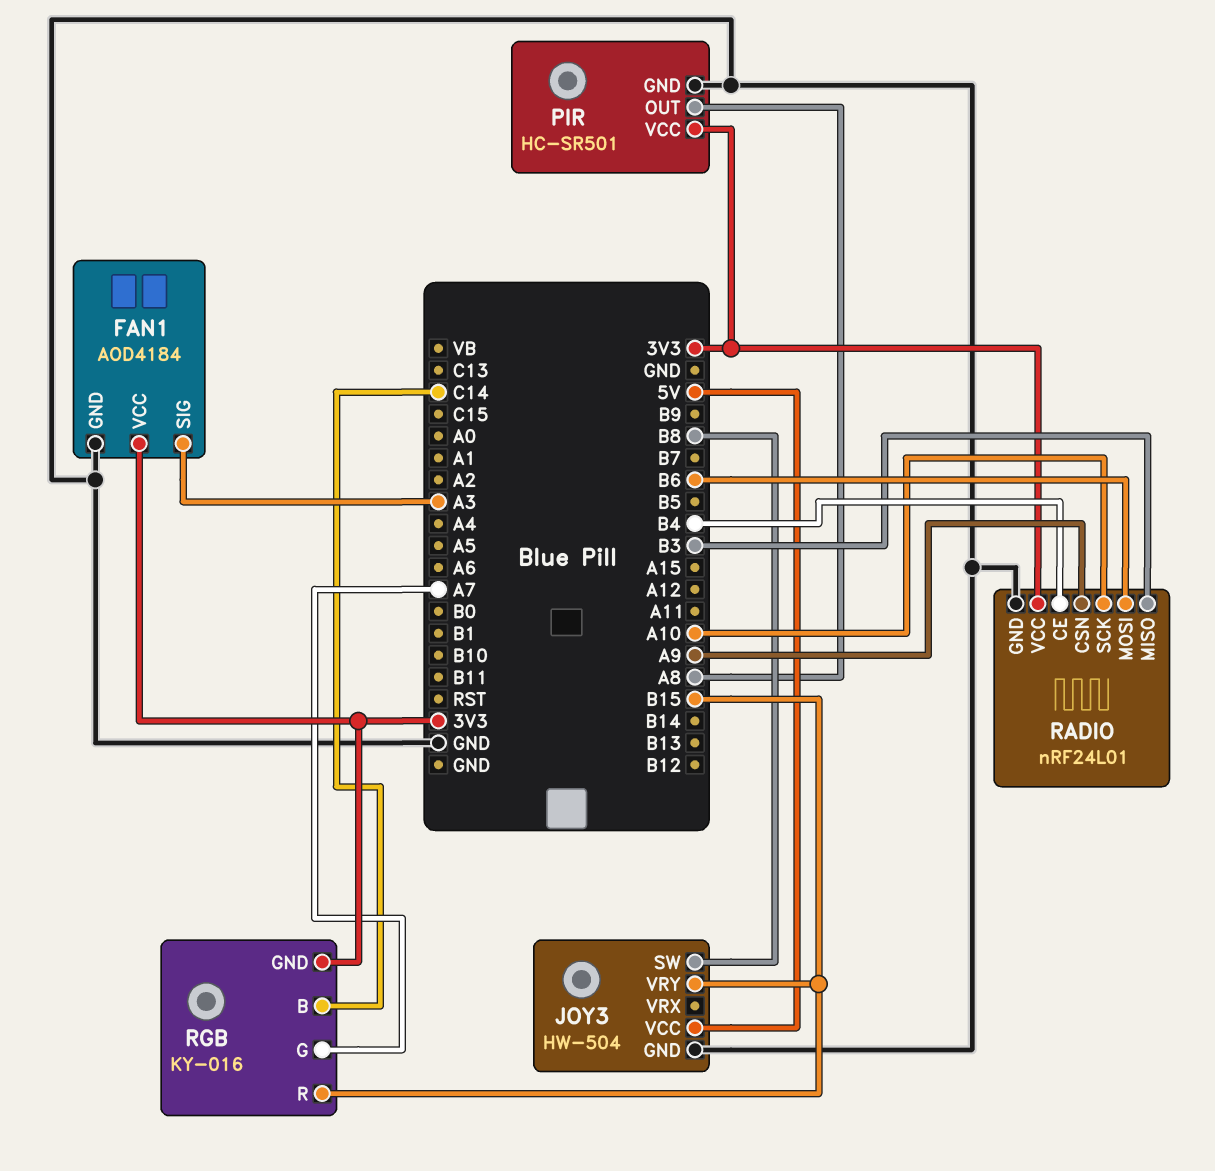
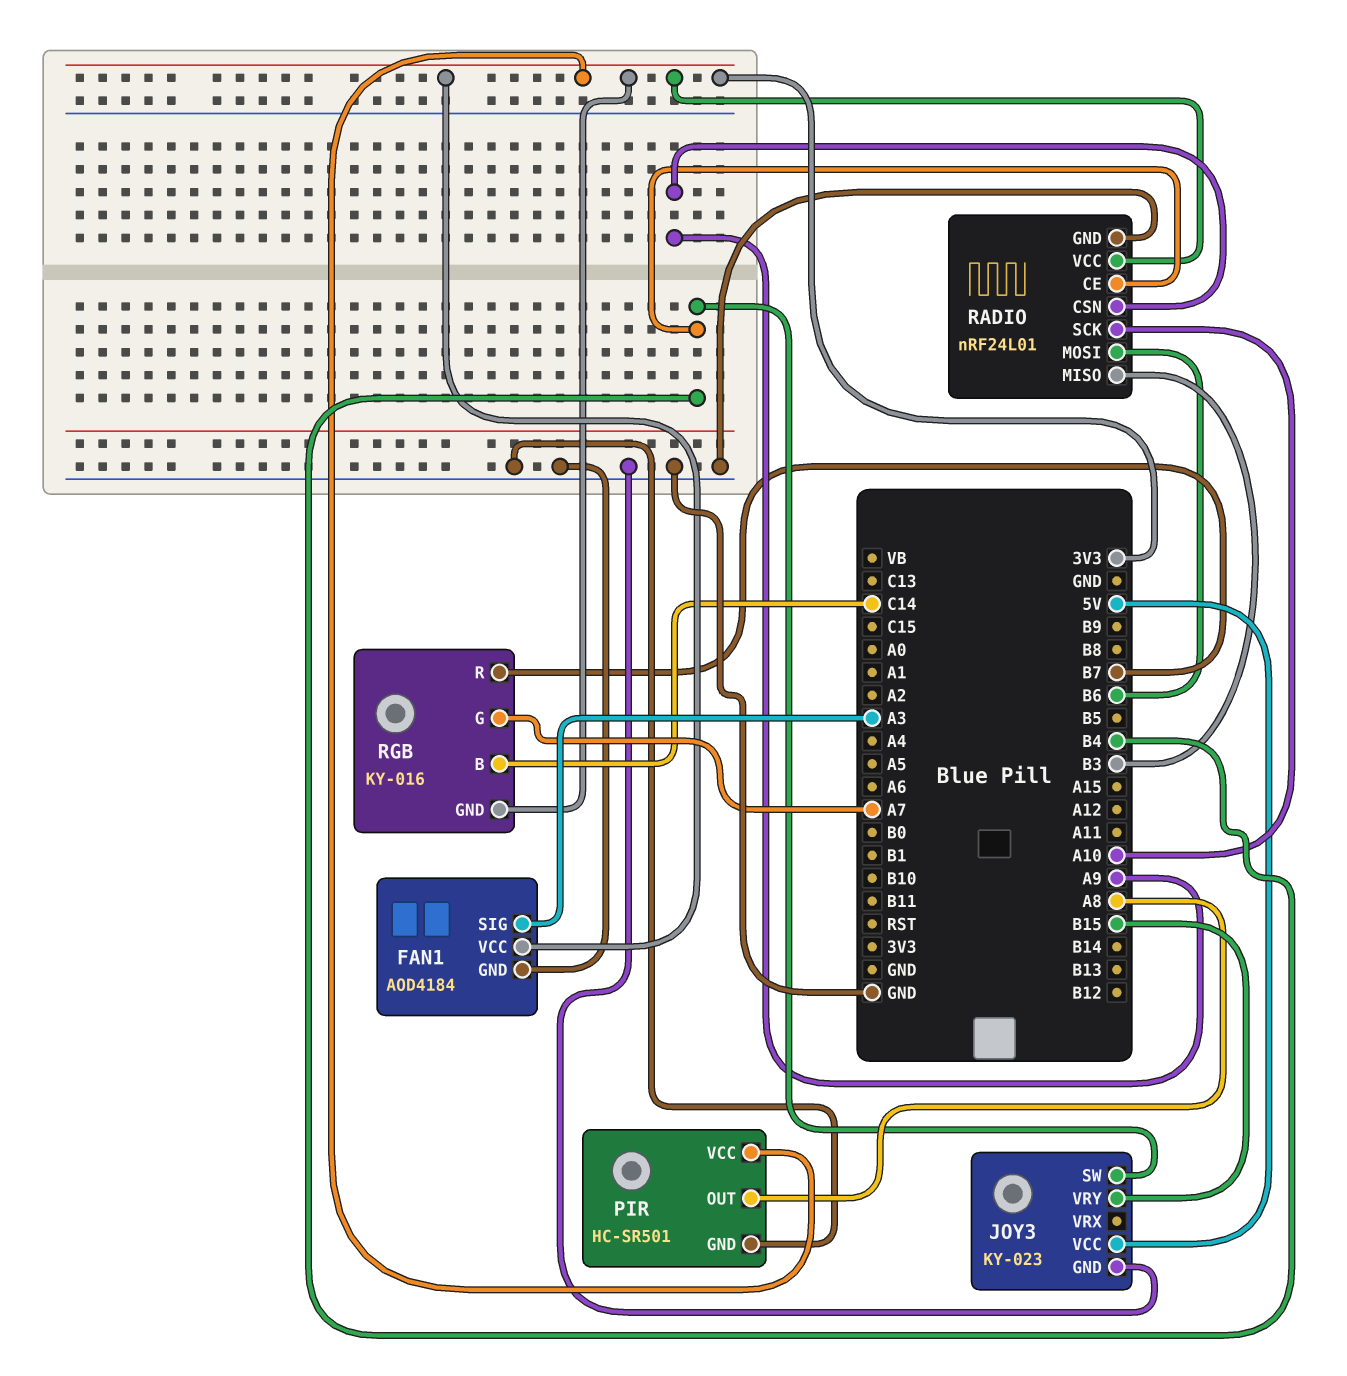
JOY3: HW-504 -> KY-023
JOY3 pin SW: B8 -> B4
RGB pin R: B15 -> B7

